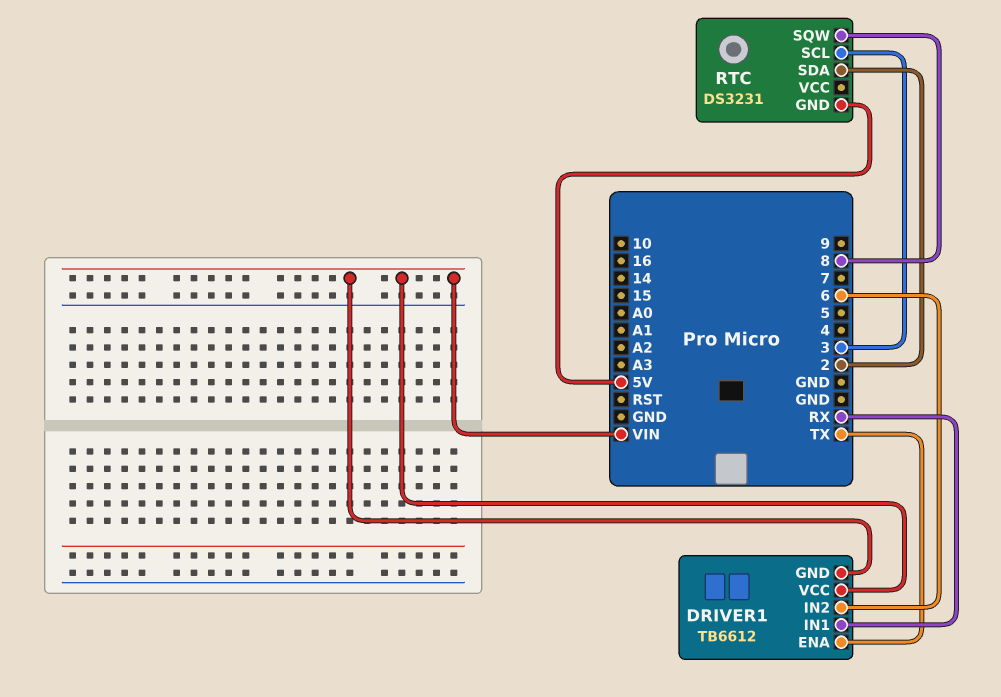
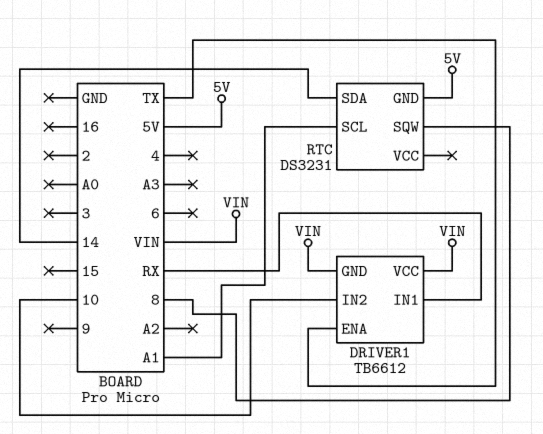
DRIVER1 pin IN2: 6 -> 10
RTC pin SCL: 3 -> A1
RTC pin SDA: 2 -> 14

